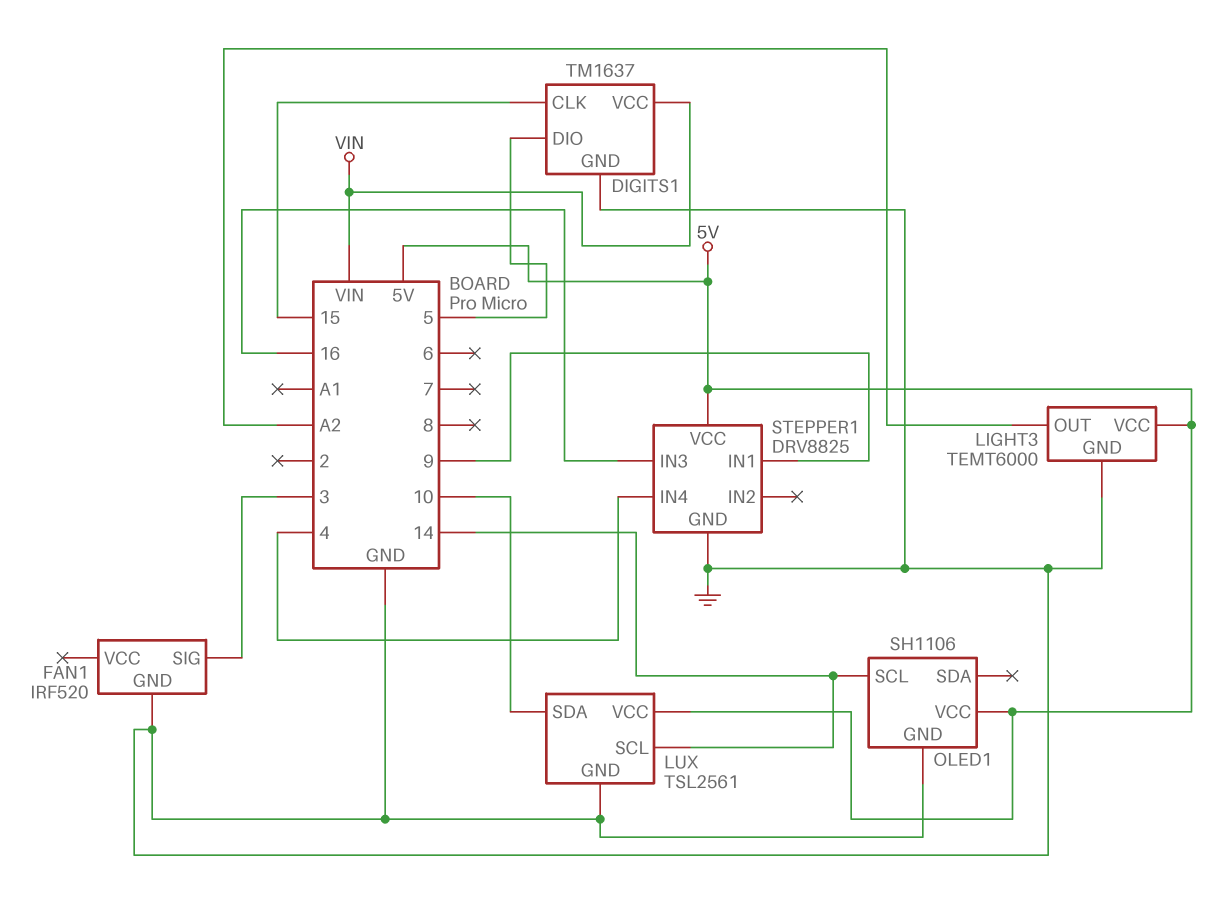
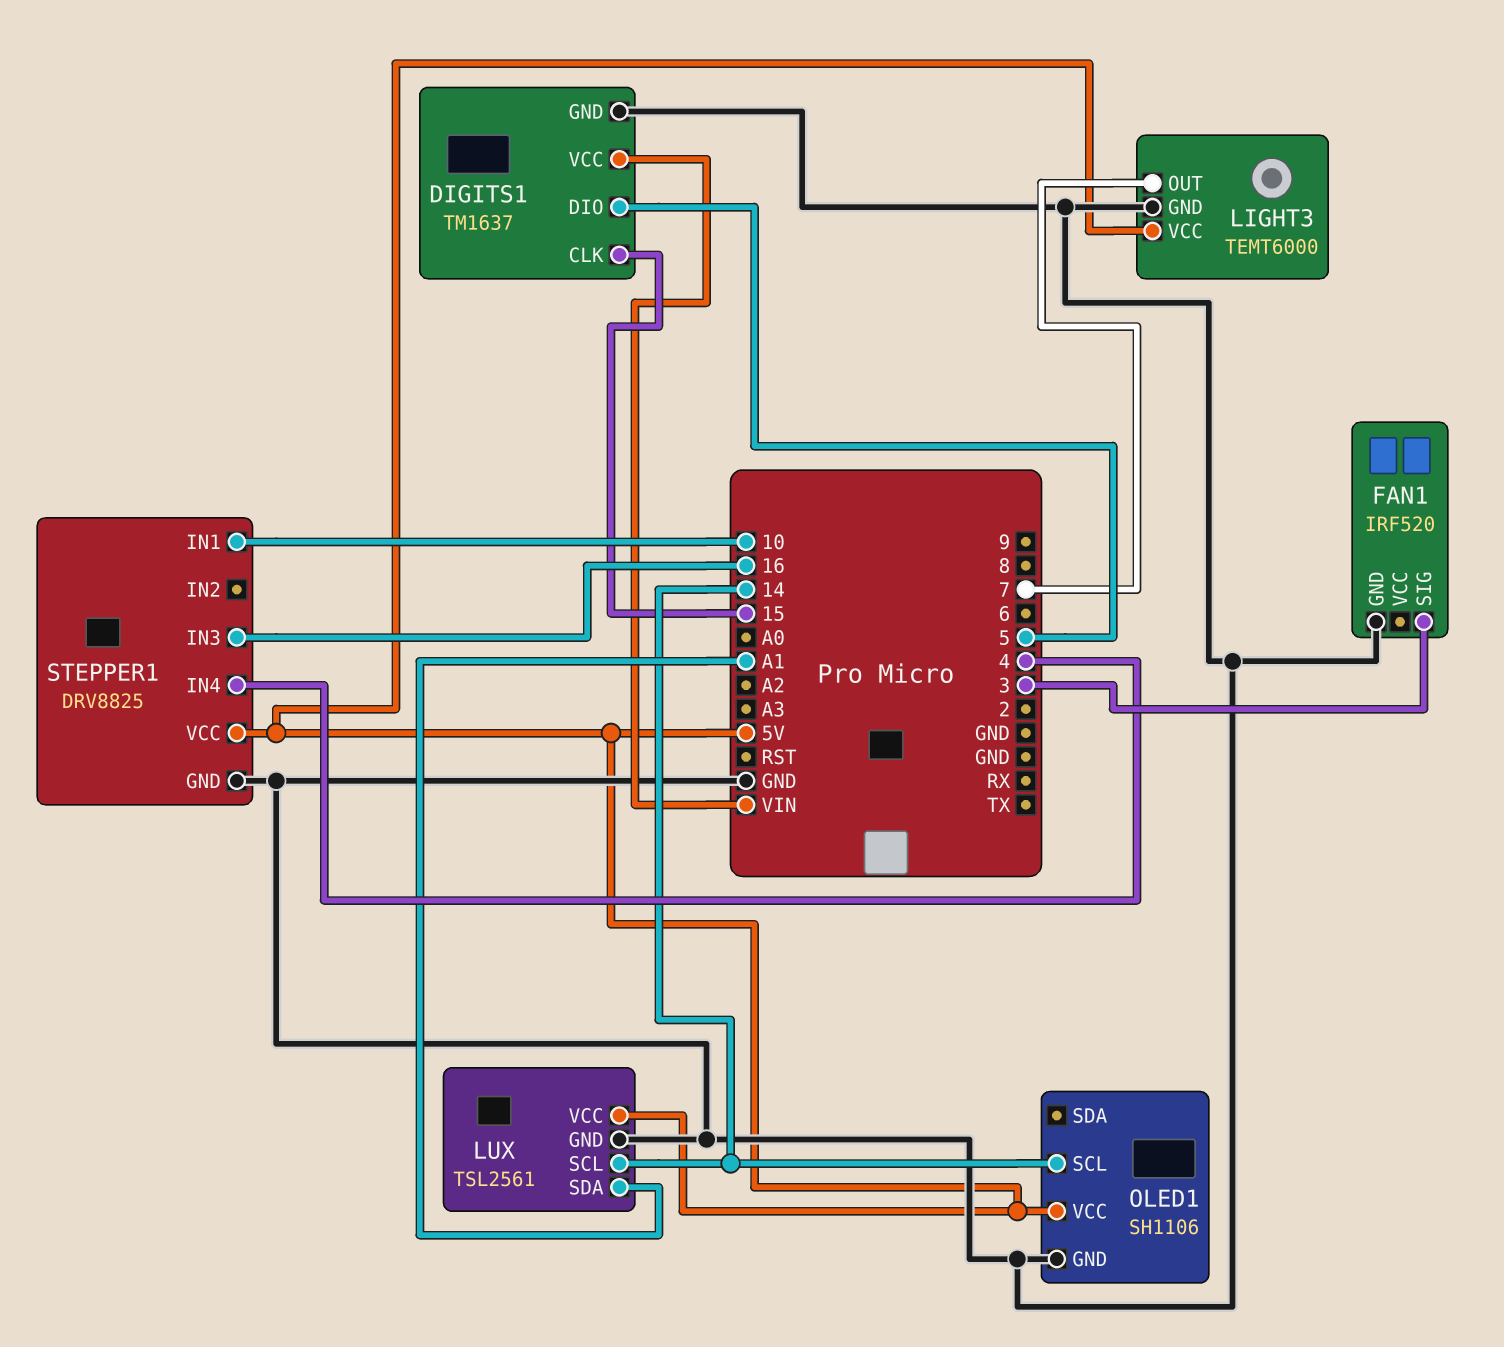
LIGHT3 pin OUT: A2 -> 7
LUX pin SDA: 10 -> A1
STEPPER1 pin IN1: 9 -> 10

